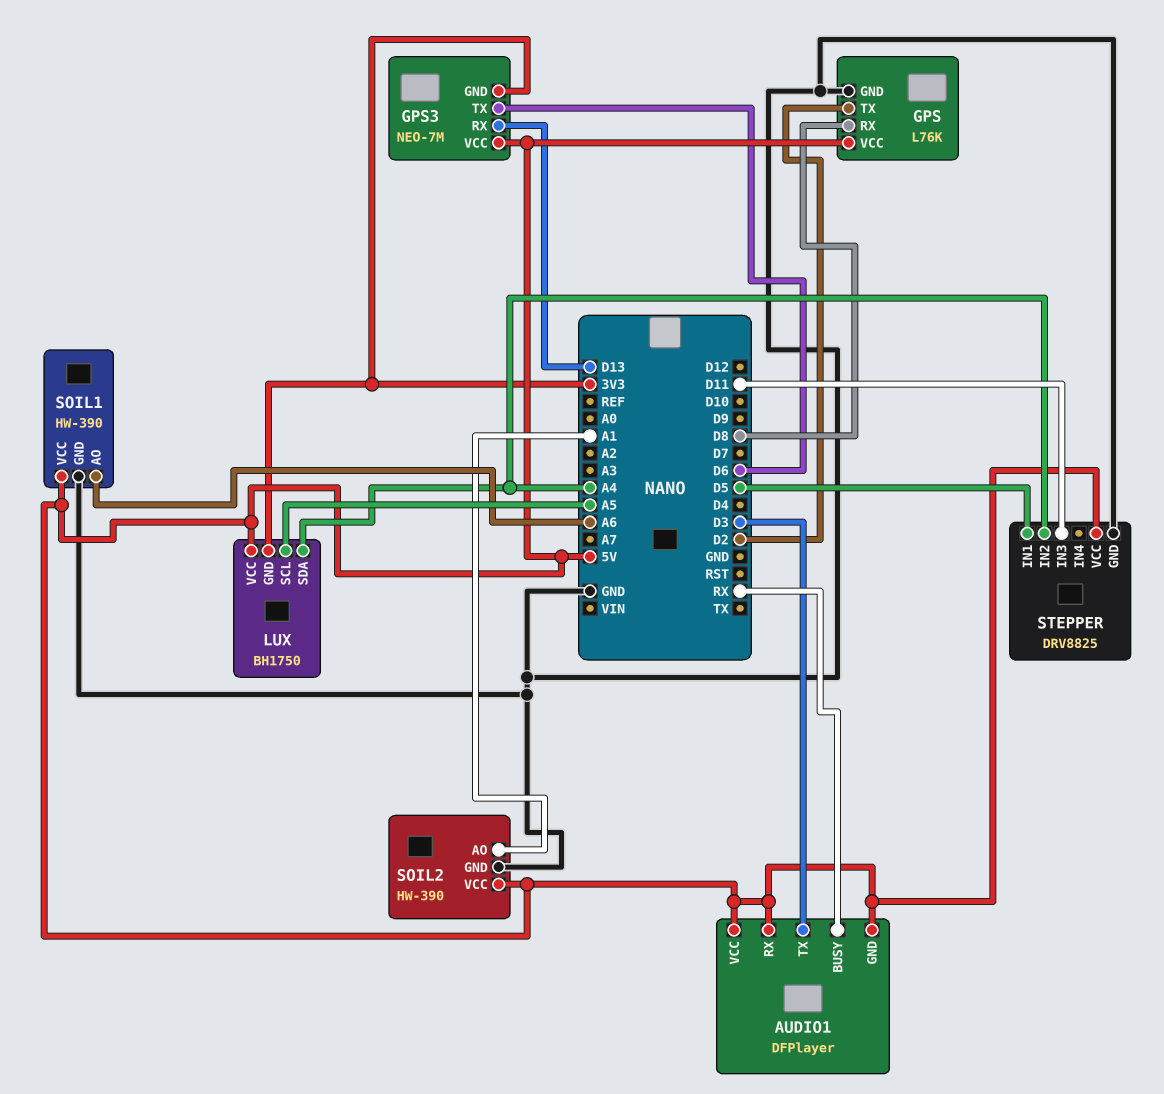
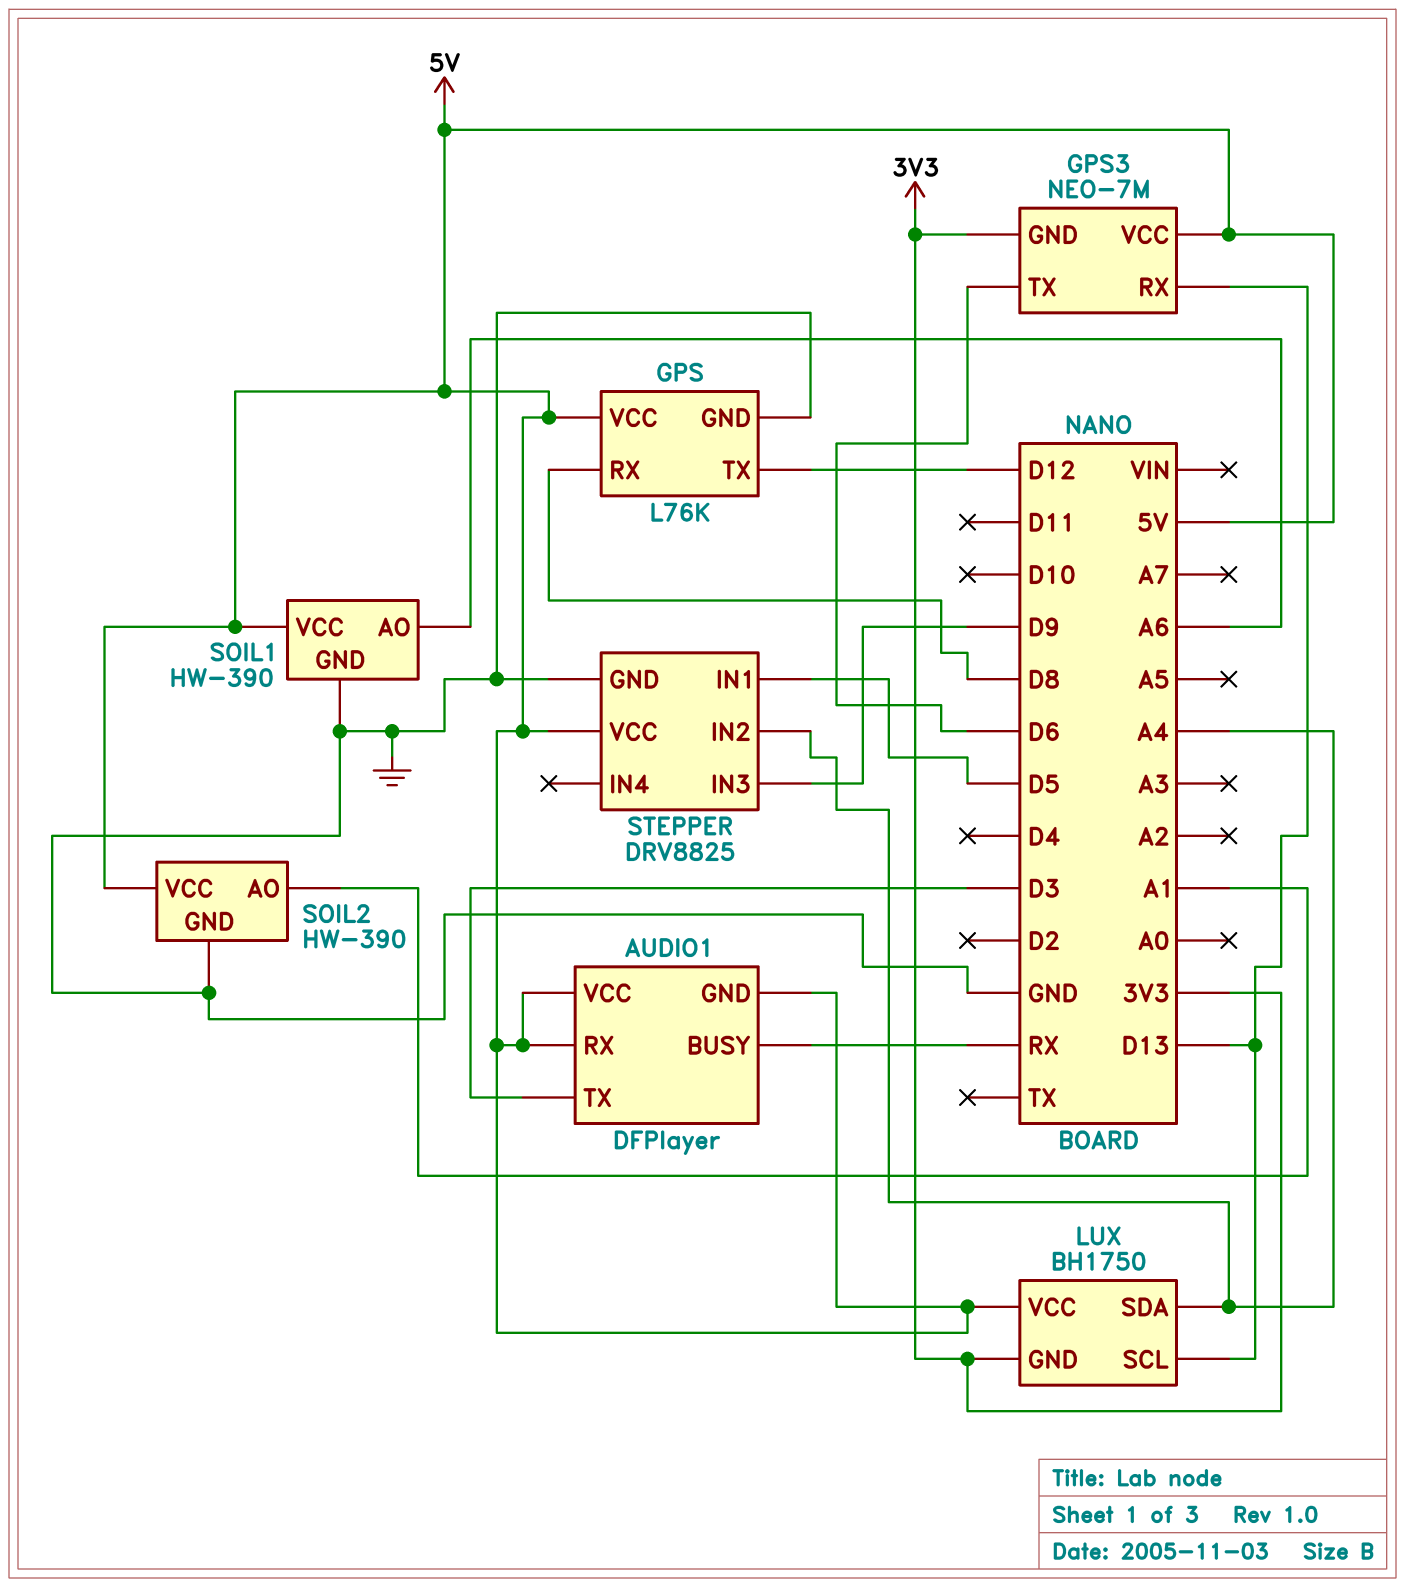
GPS pin TX: D2 -> D12
LUX pin SCL: A5 -> D13
STEPPER pin IN3: D11 -> D9

